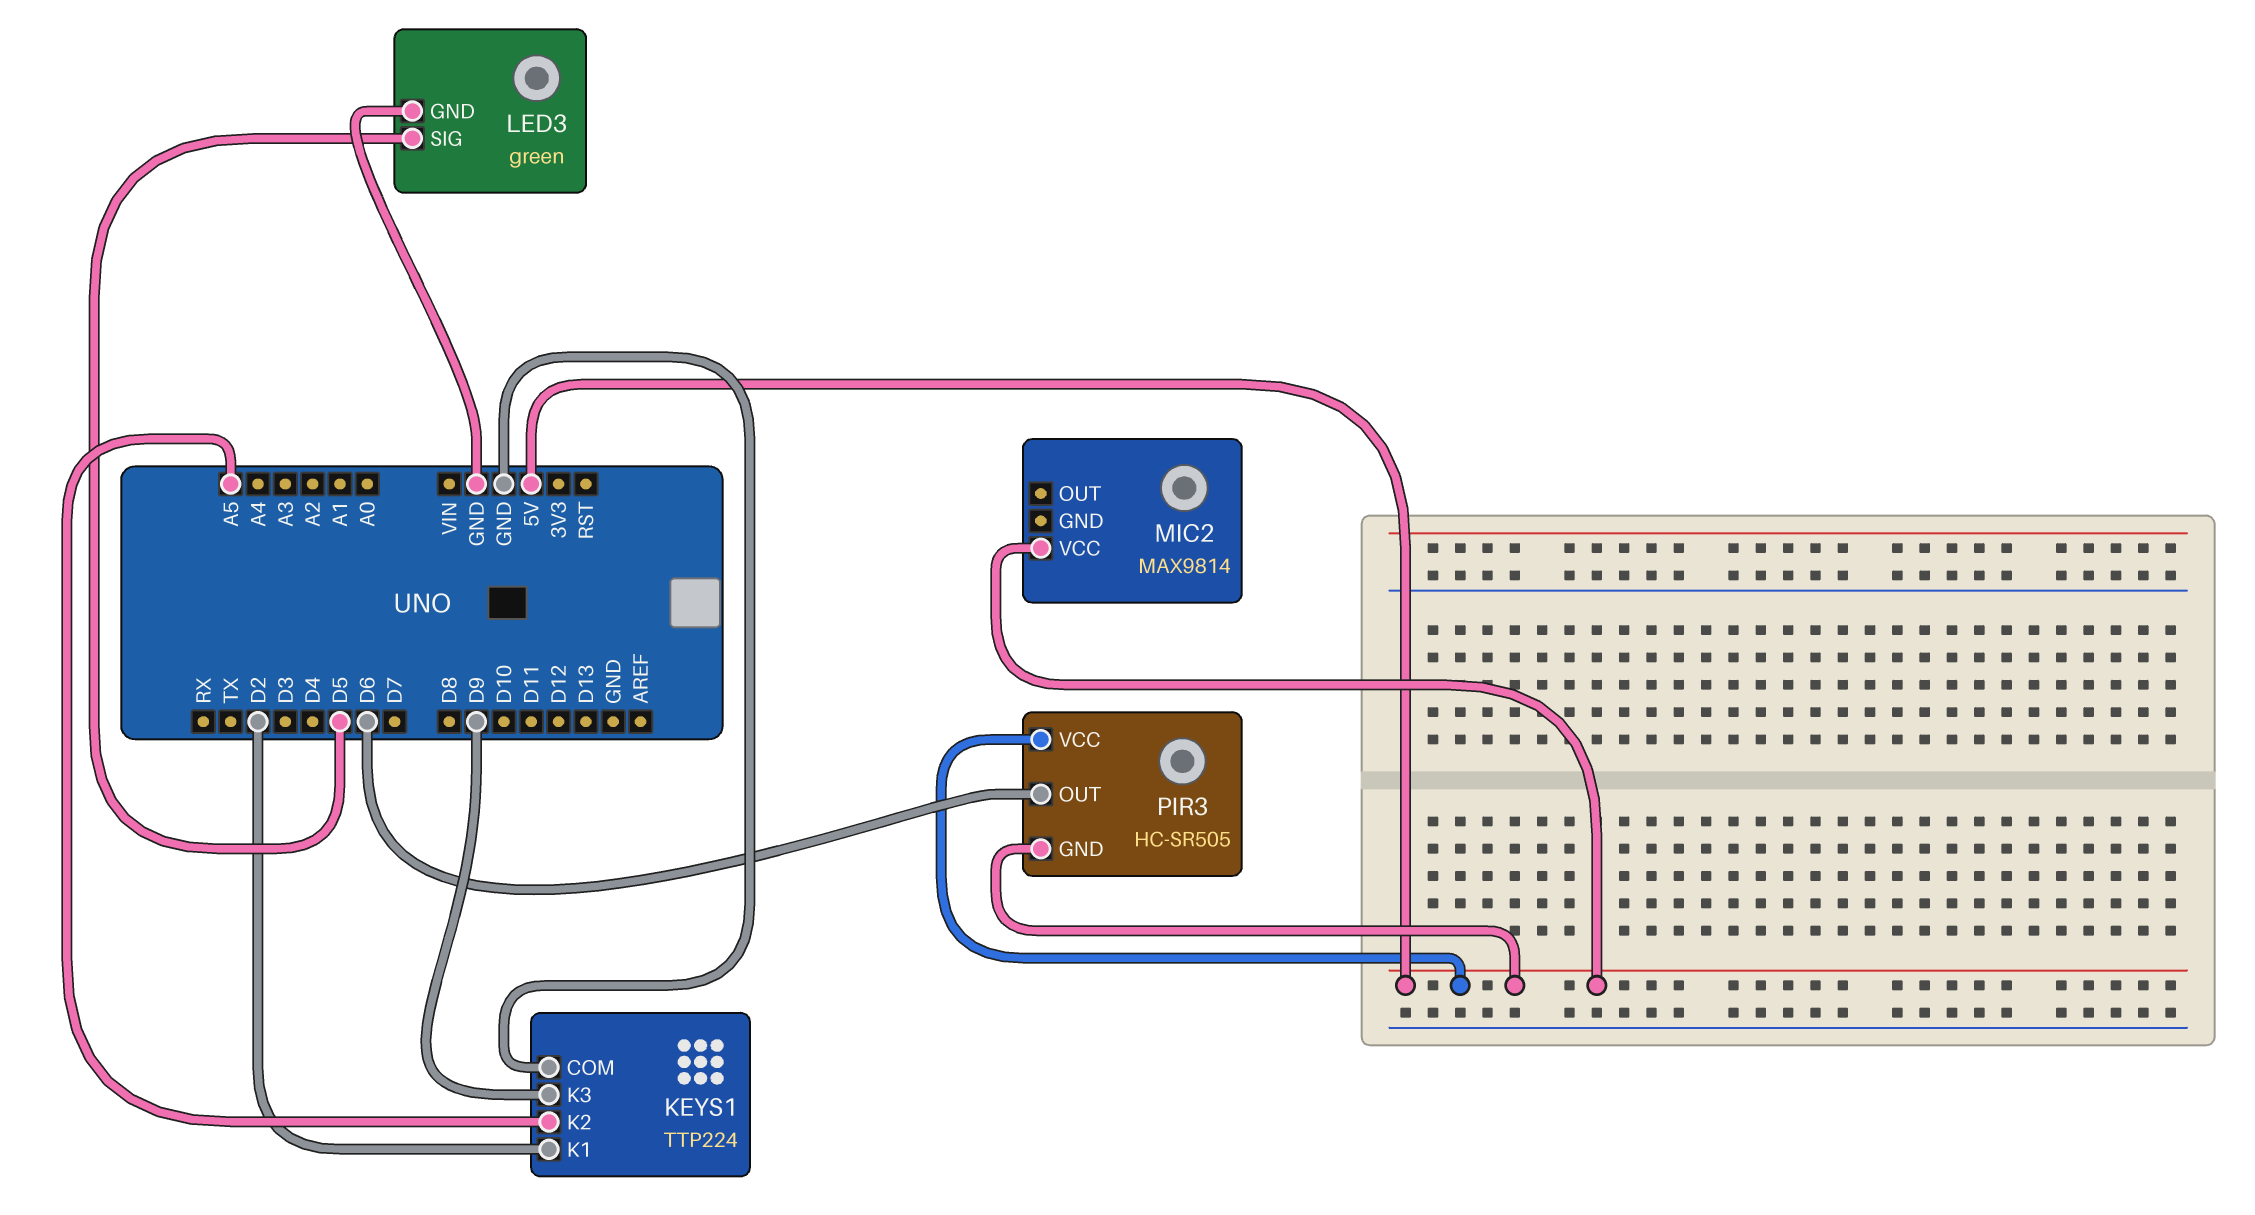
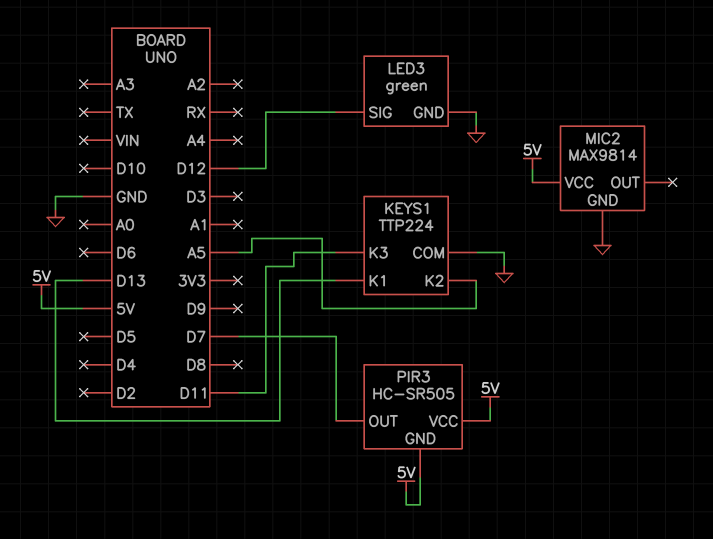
KEYS1 pin K1: D2 -> D13
KEYS1 pin K3: D9 -> D11
LED3 pin SIG: D5 -> D12
MIC2 pin GND: none -> GND
PIR3 pin OUT: D6 -> D7

